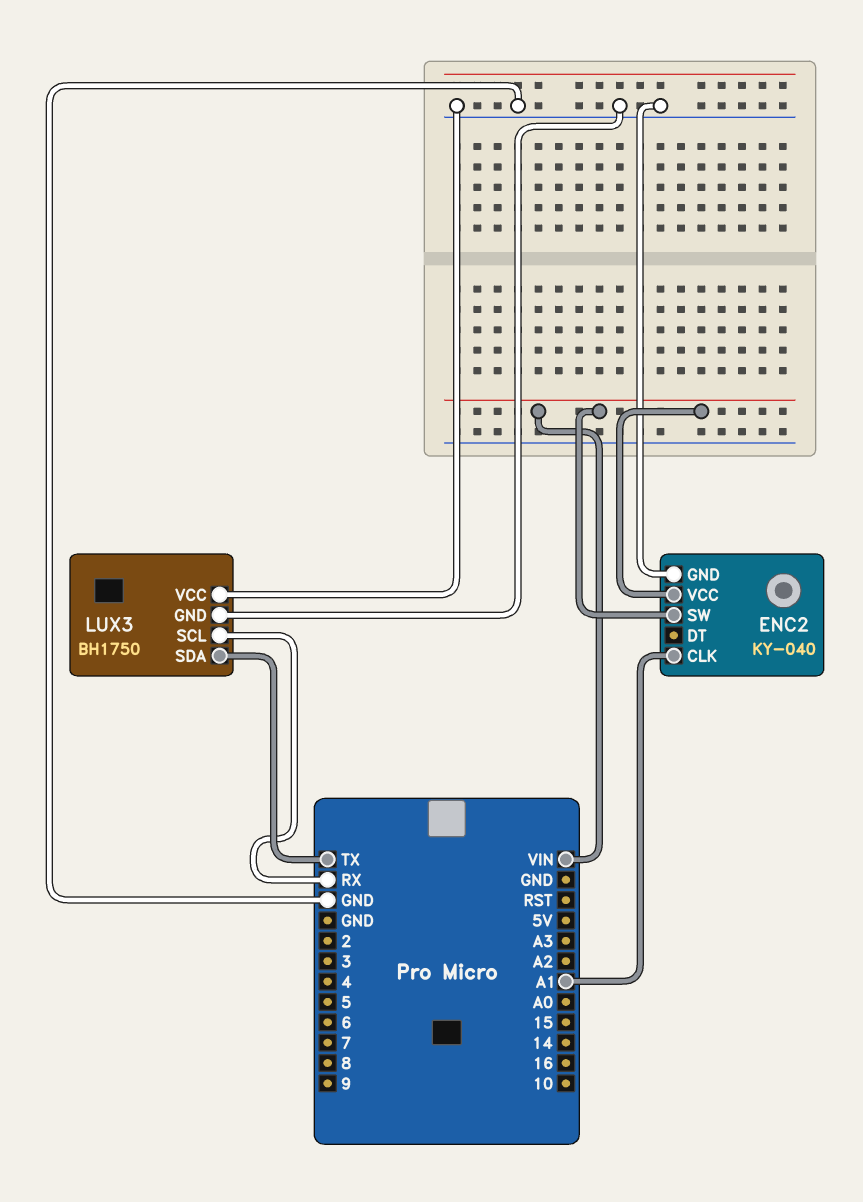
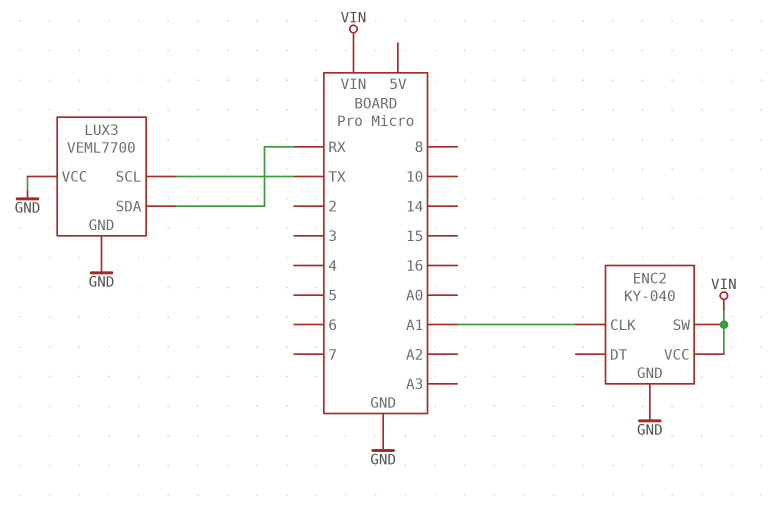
LUX3: BH1750 -> VEML7700
LUX3 pin SCL: RX -> TX
LUX3 pin SDA: TX -> RX

